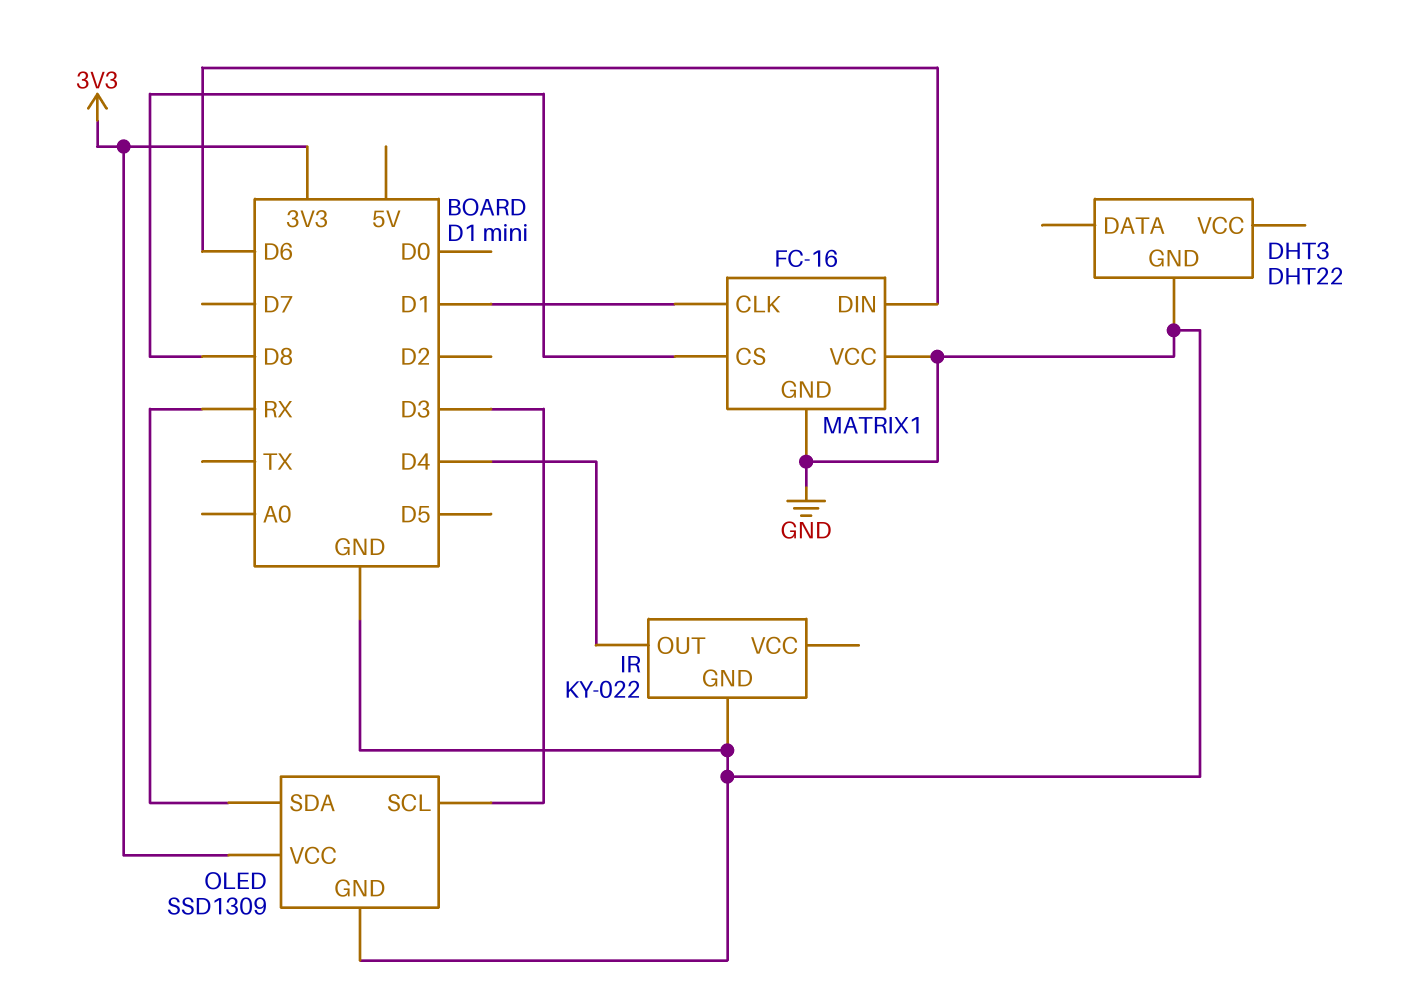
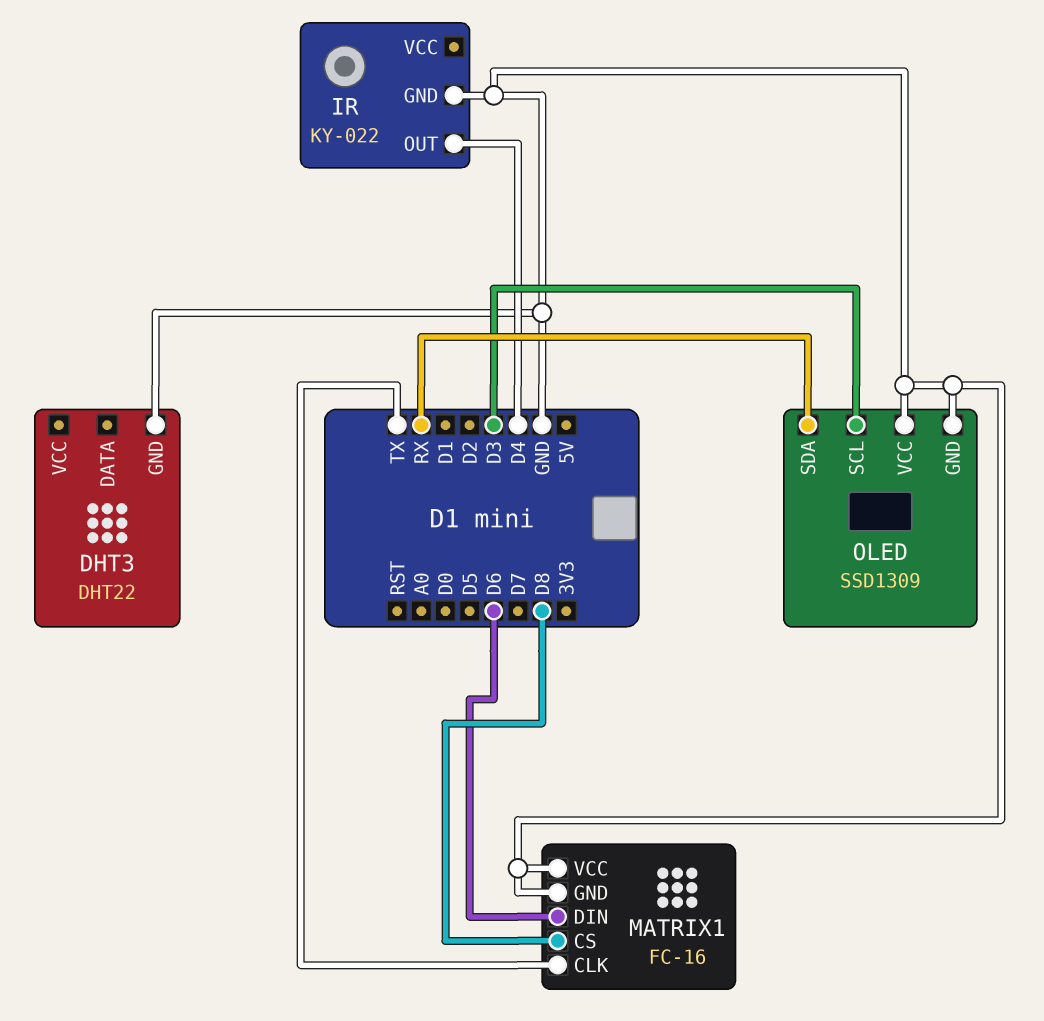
MATRIX1 pin CLK: D1 -> TX
OLED pin VCC: 3V3 -> GND

